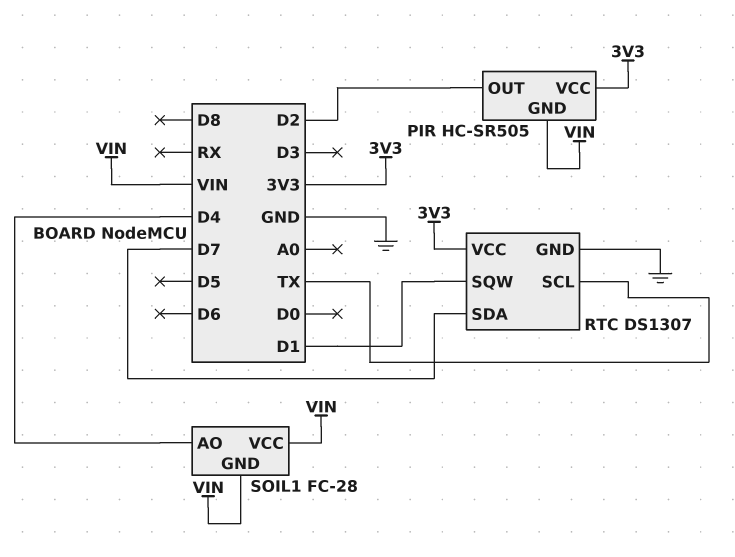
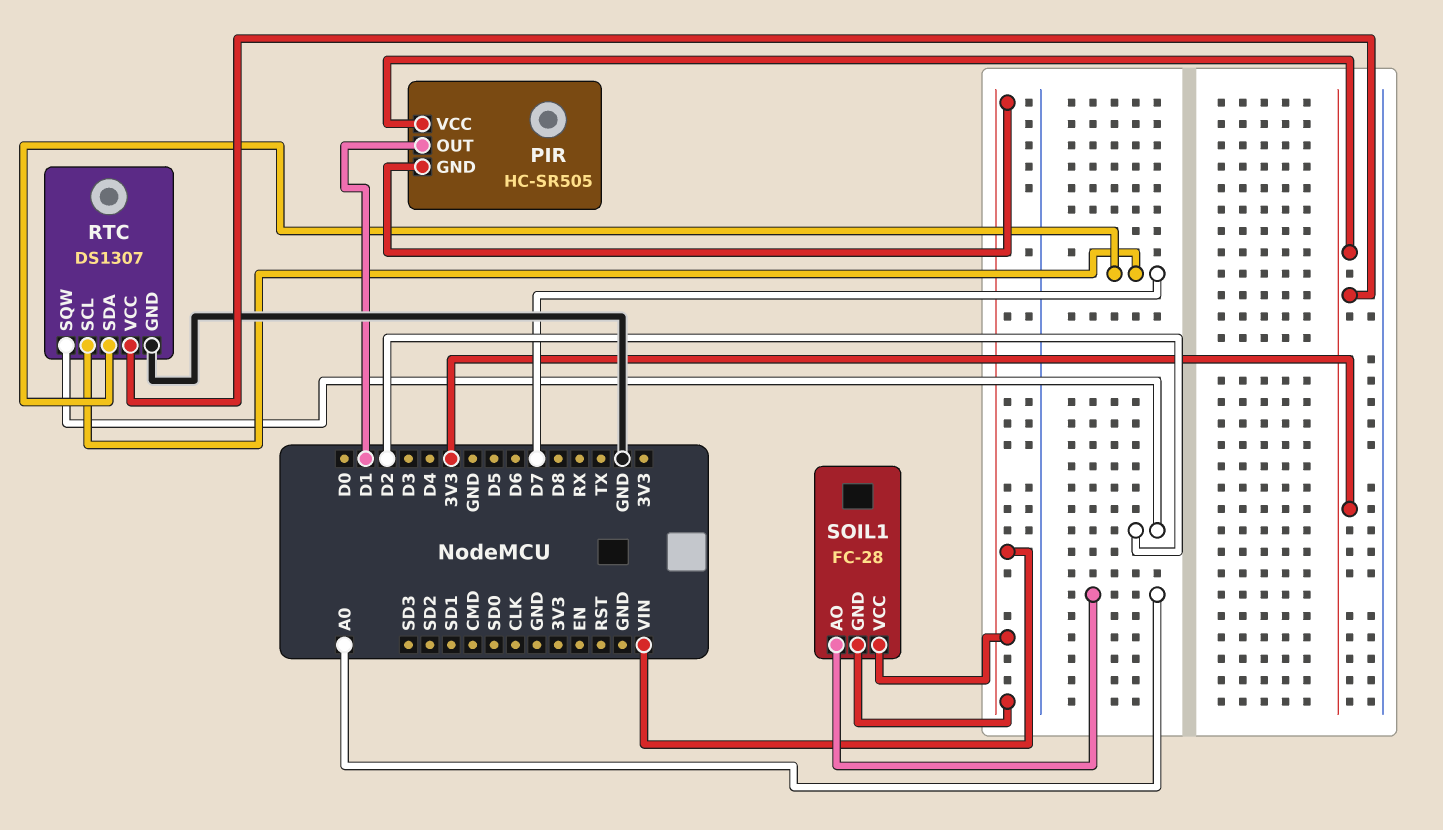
PIR pin OUT: D2 -> D1
RTC pin SCL: TX -> D7
RTC pin SQW: D1 -> D2
SOIL1 pin AO: D4 -> A0

